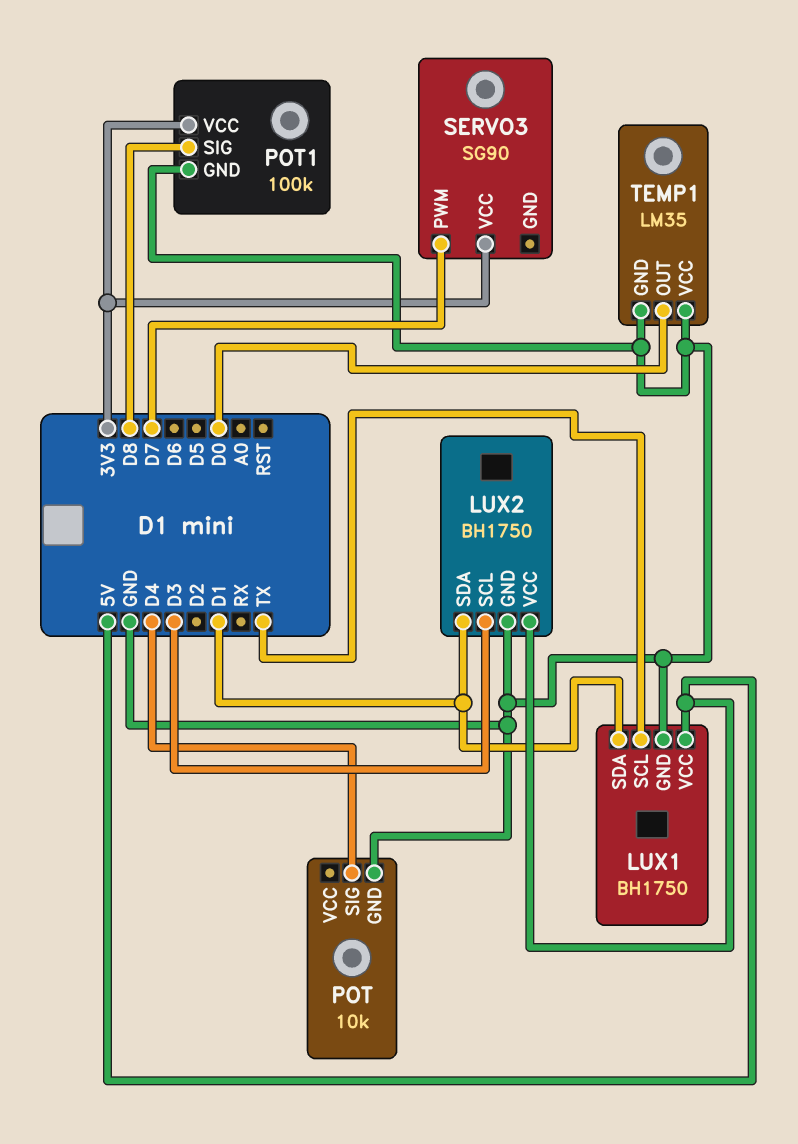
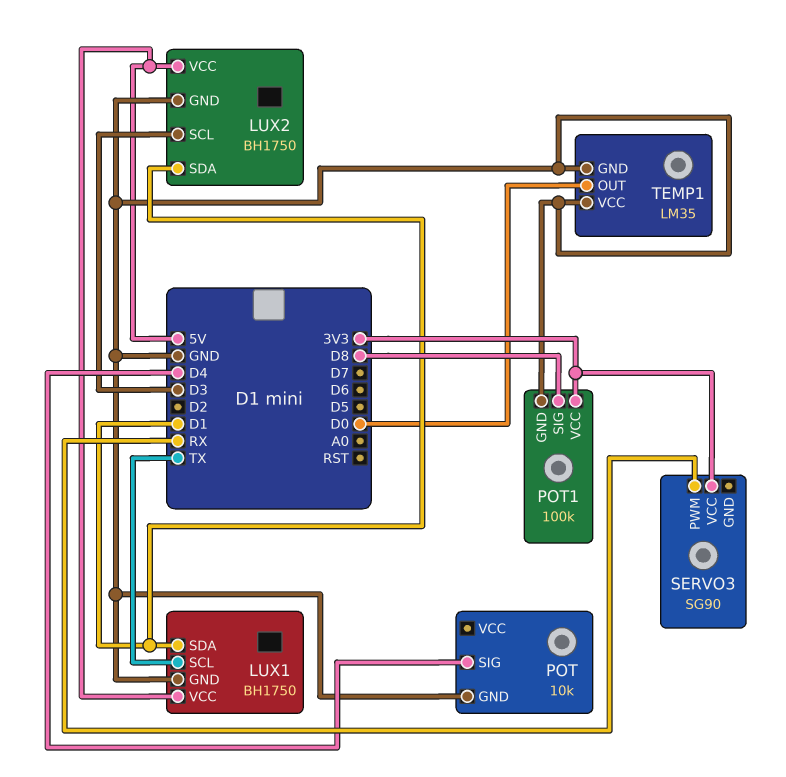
SERVO3 pin PWM: D7 -> RX

